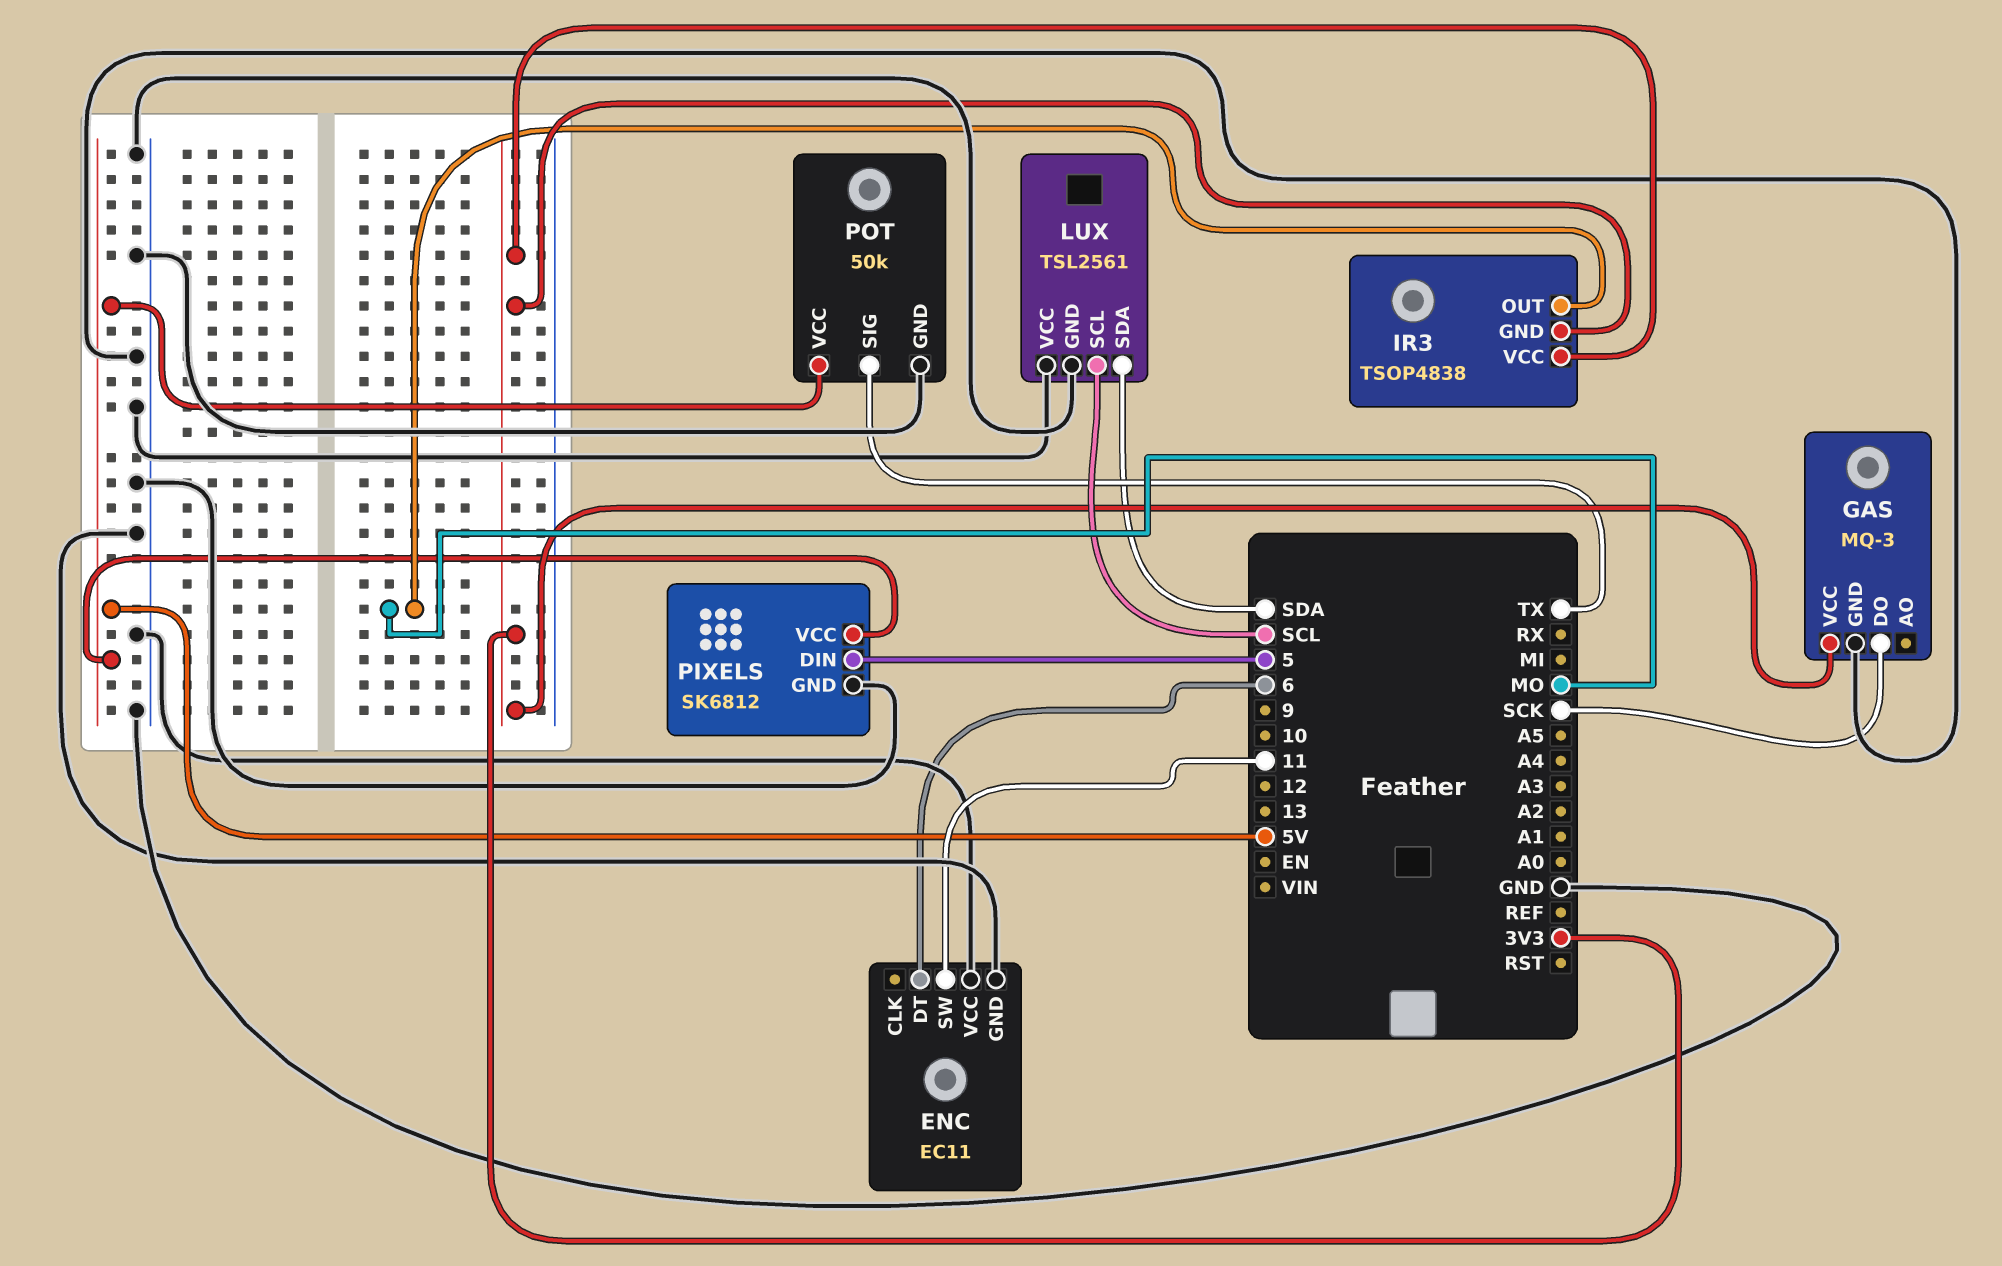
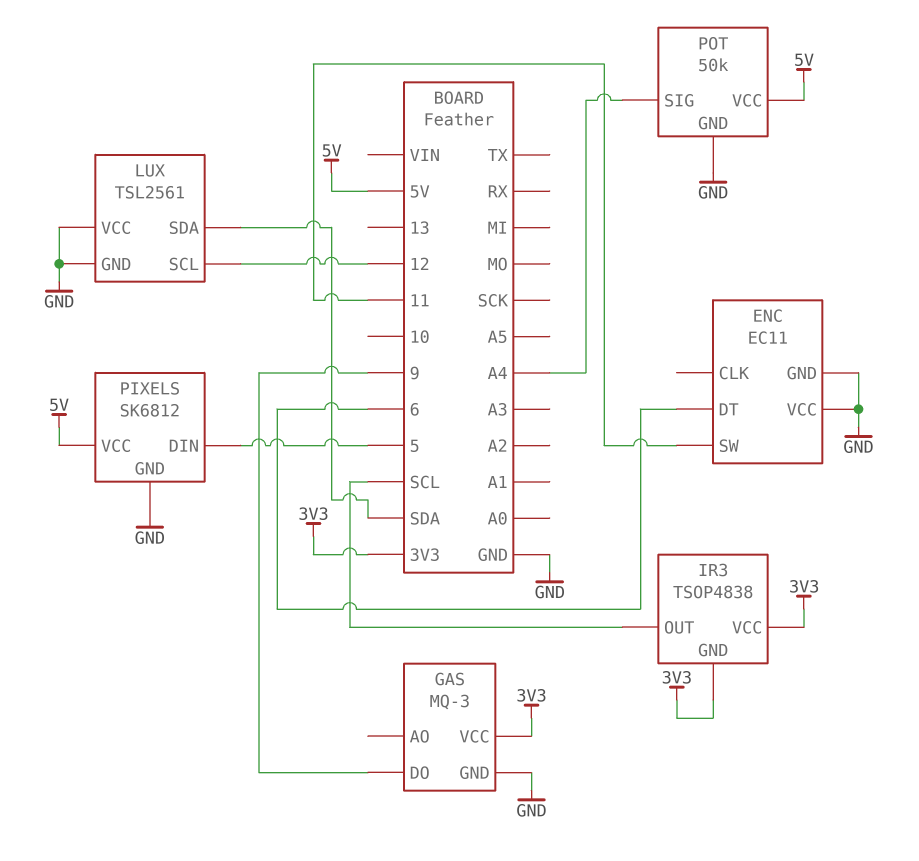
GAS pin DO: SCK -> 9
IR3 pin OUT: MO -> SCL
LUX pin SCL: SCL -> 12
POT pin SIG: TX -> A4

